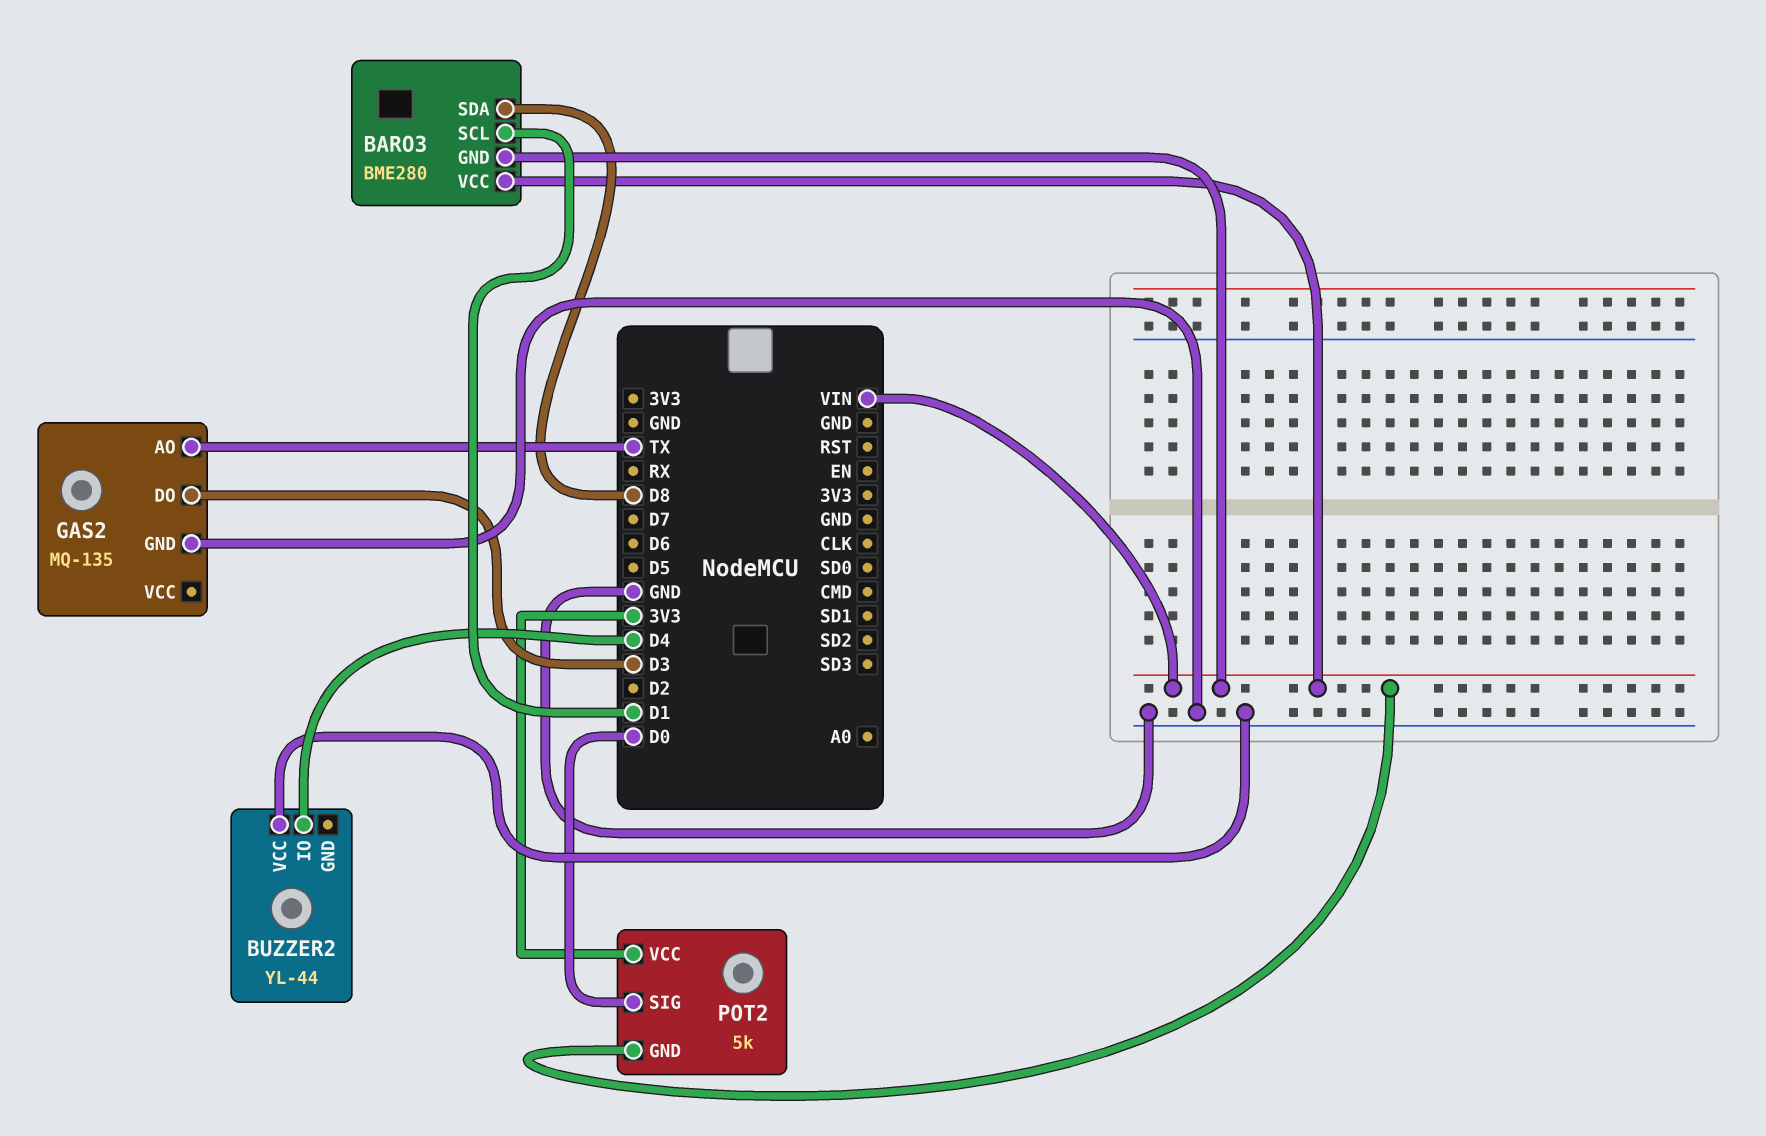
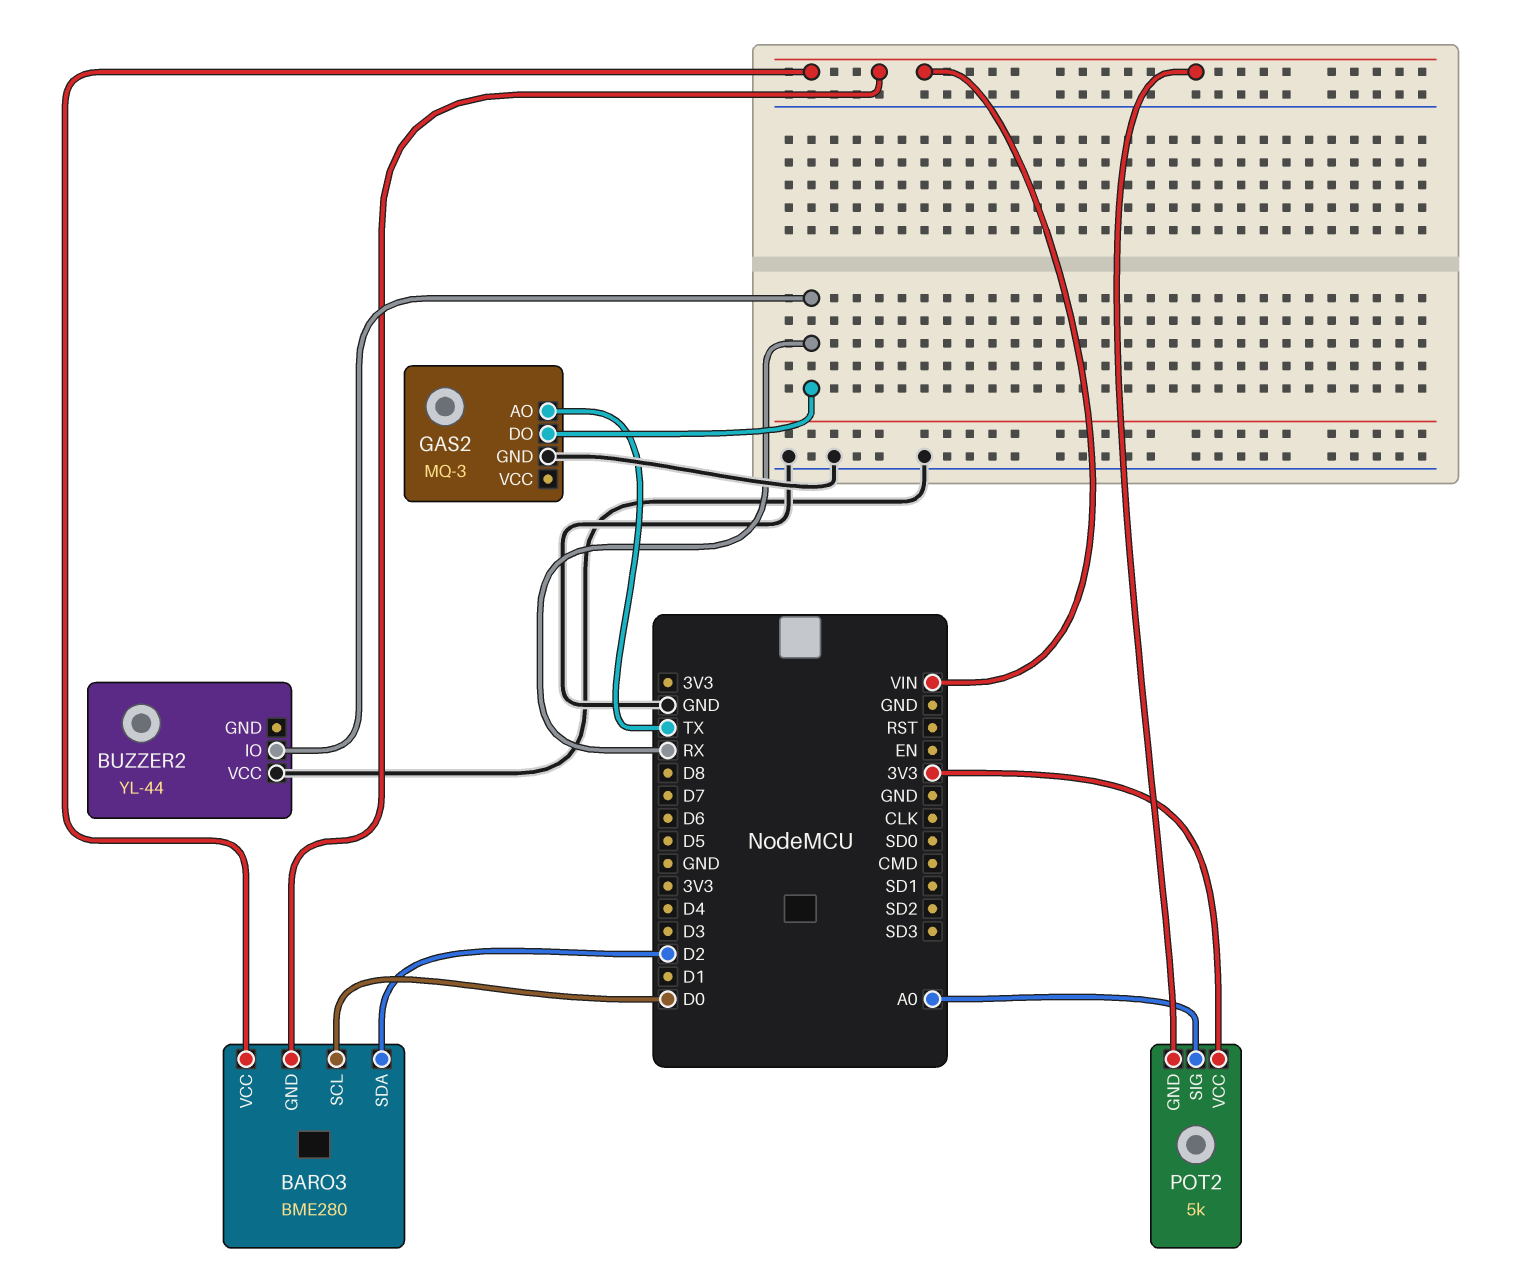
BARO3 pin SCL: D1 -> D0
BARO3 pin SDA: D8 -> D2
BUZZER2 pin IO: D4 -> RX
GAS2: MQ-135 -> MQ-3
GAS2 pin DO: D3 -> RX
POT2 pin SIG: D0 -> A0

